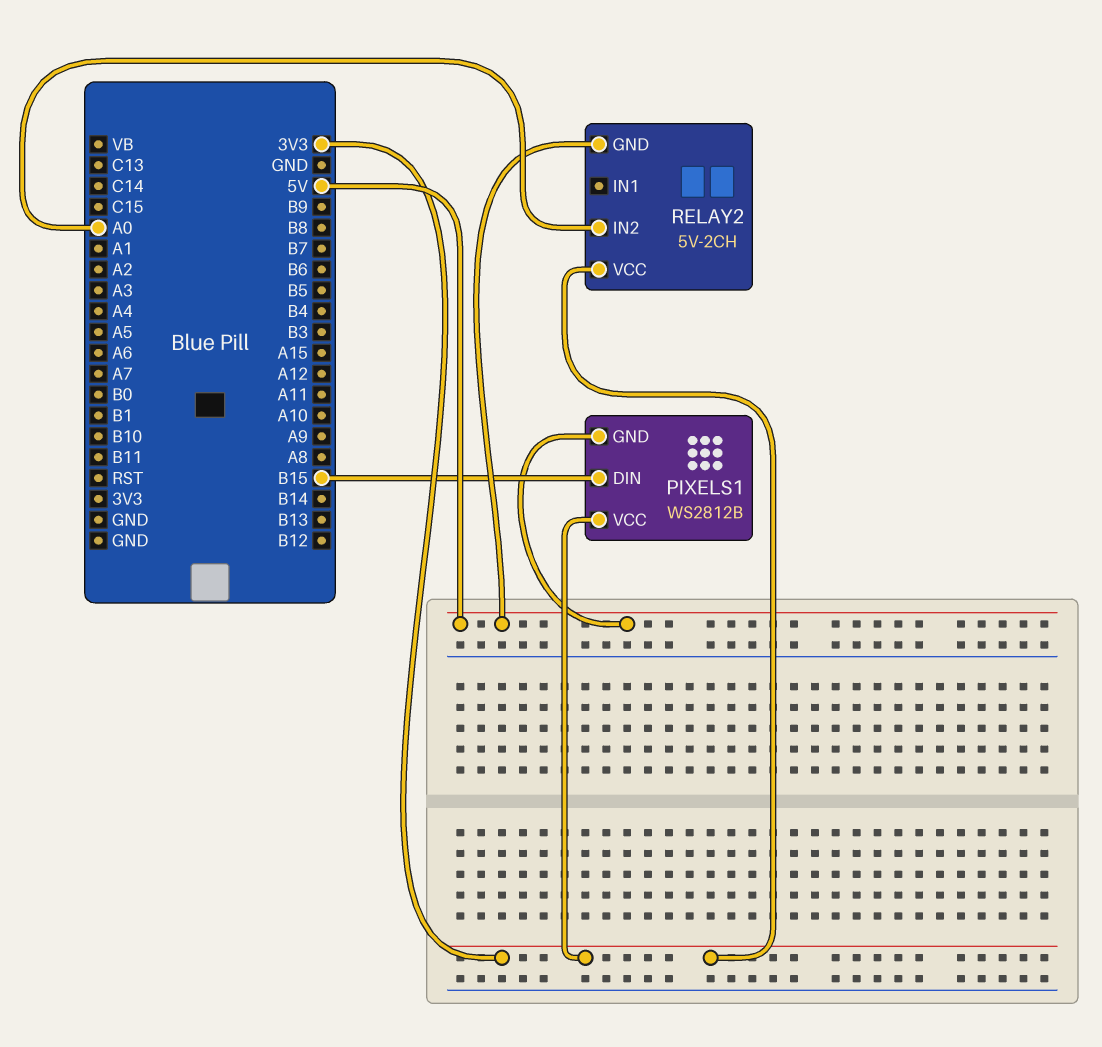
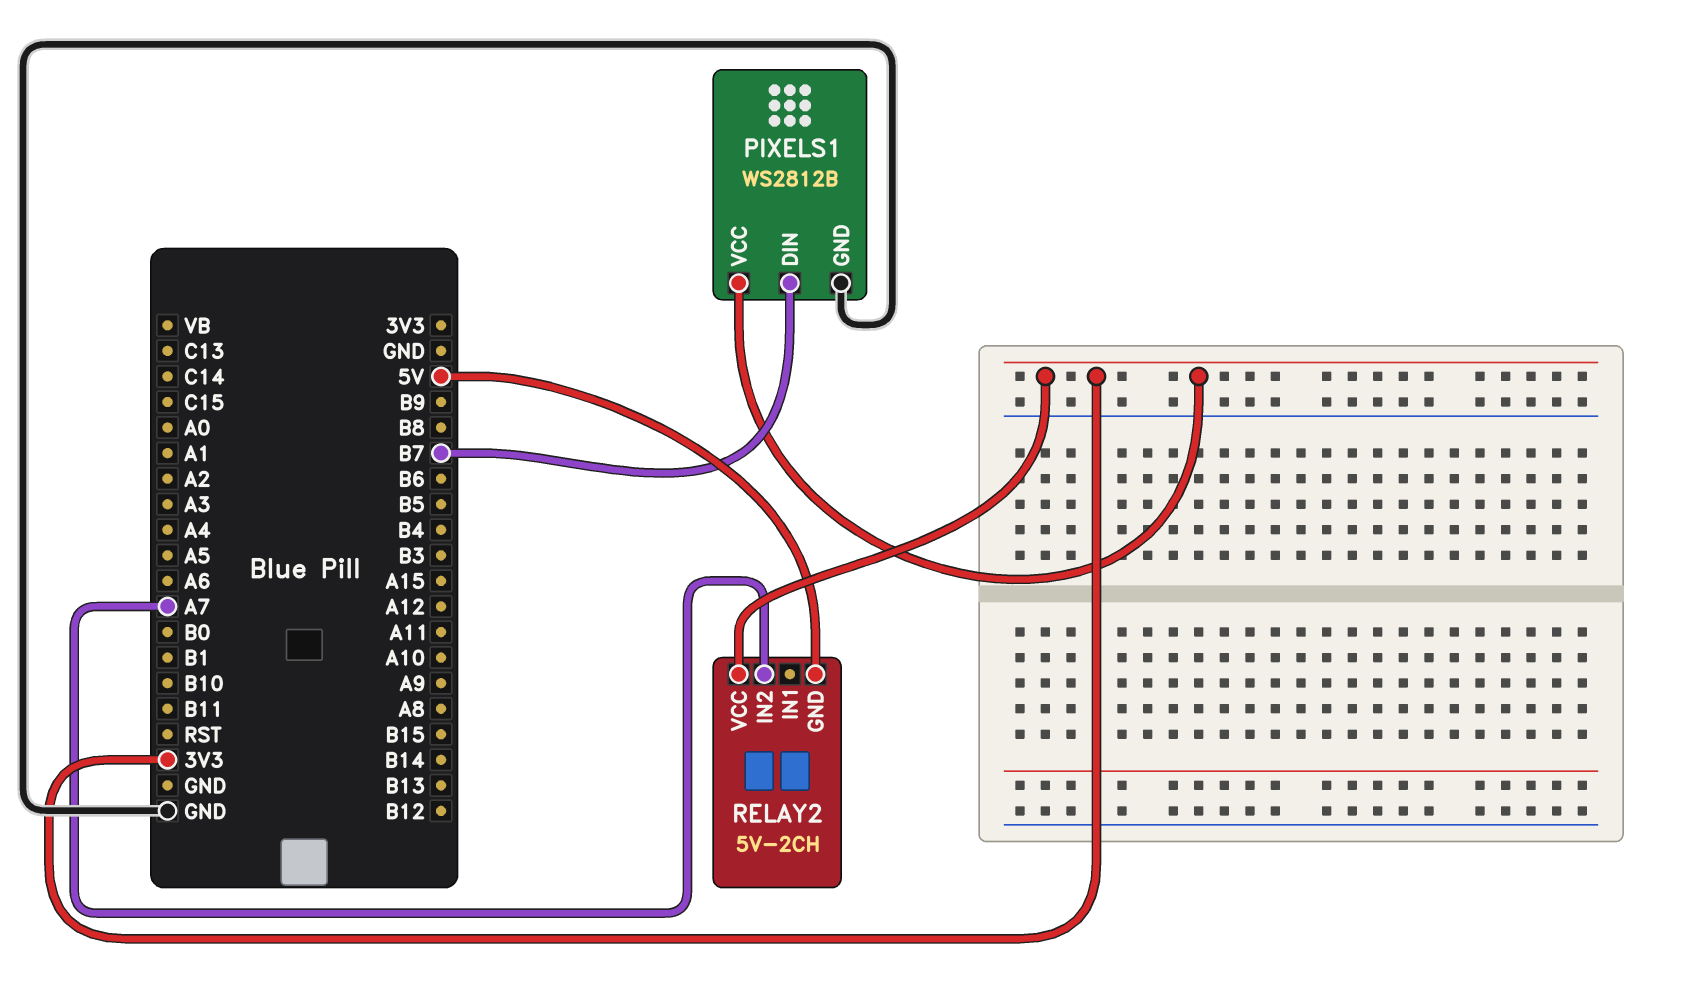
PIXELS1 pin DIN: B15 -> B7
PIXELS1 pin GND: 5V -> GND
RELAY2 pin IN2: A0 -> A7

